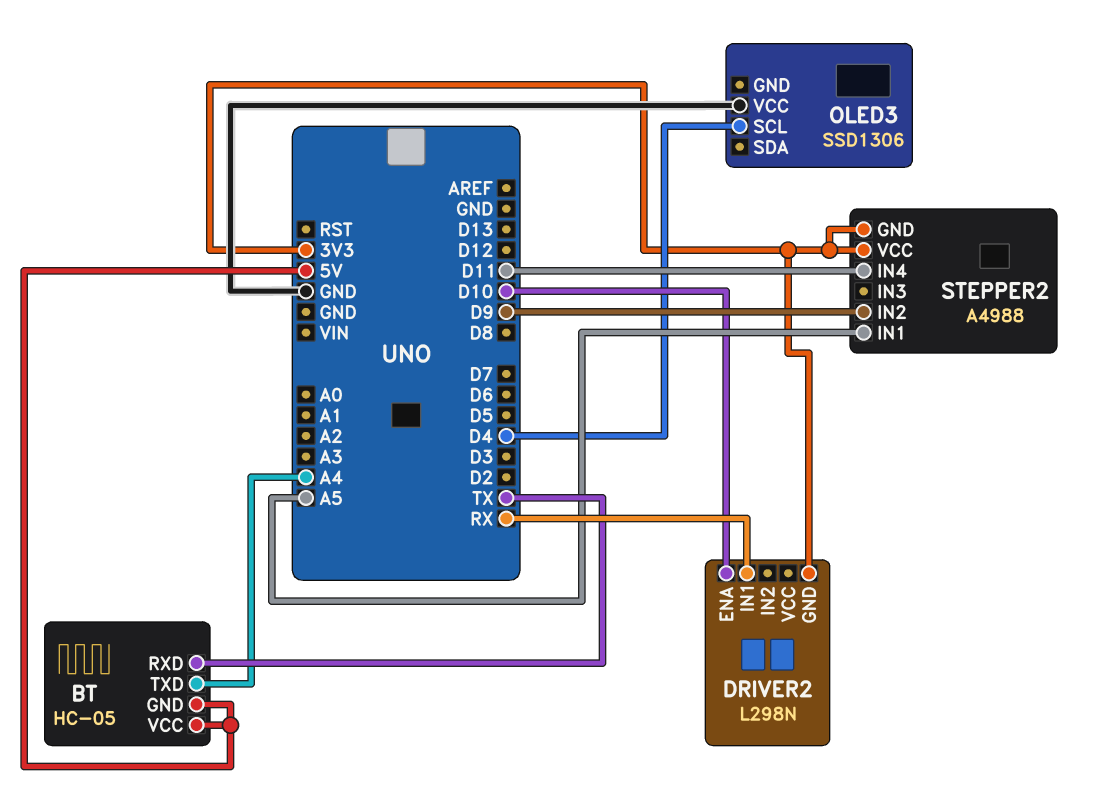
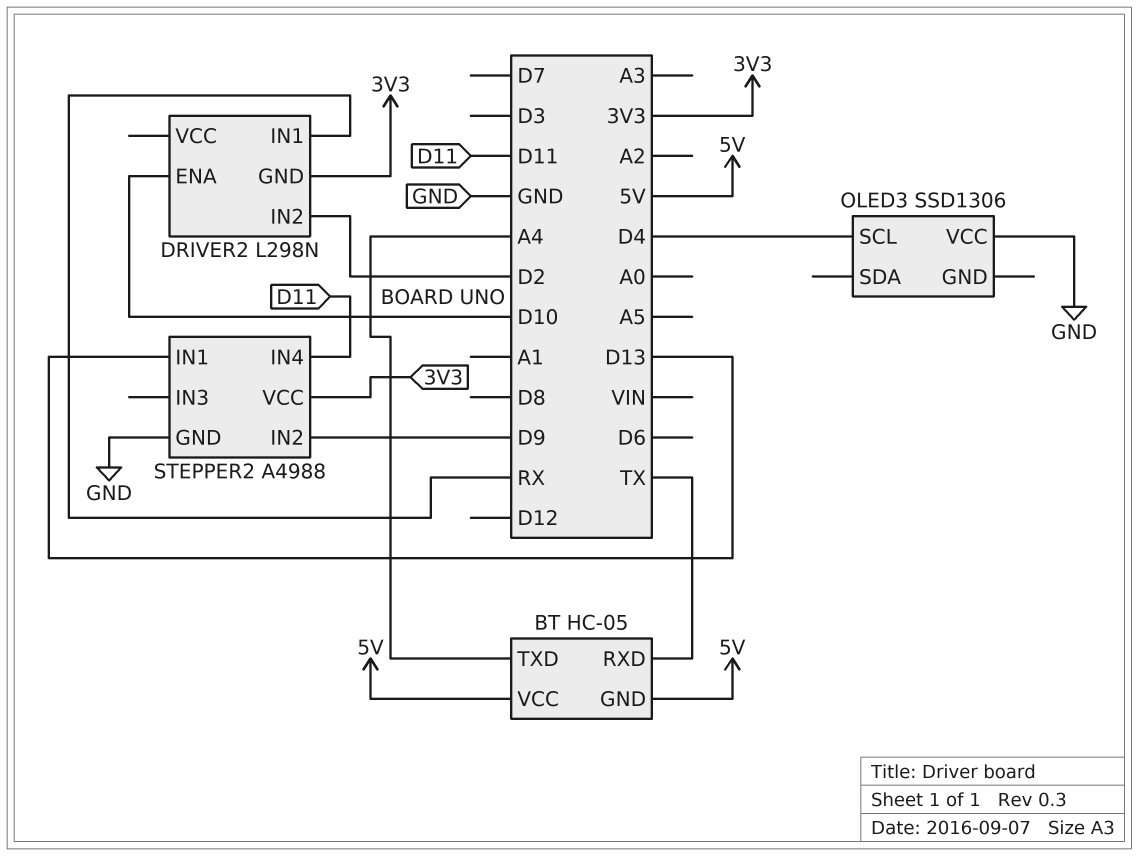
DRIVER2 pin IN2: none -> D2
STEPPER2 pin GND: 3V3 -> GND
STEPPER2 pin IN1: A5 -> D13

